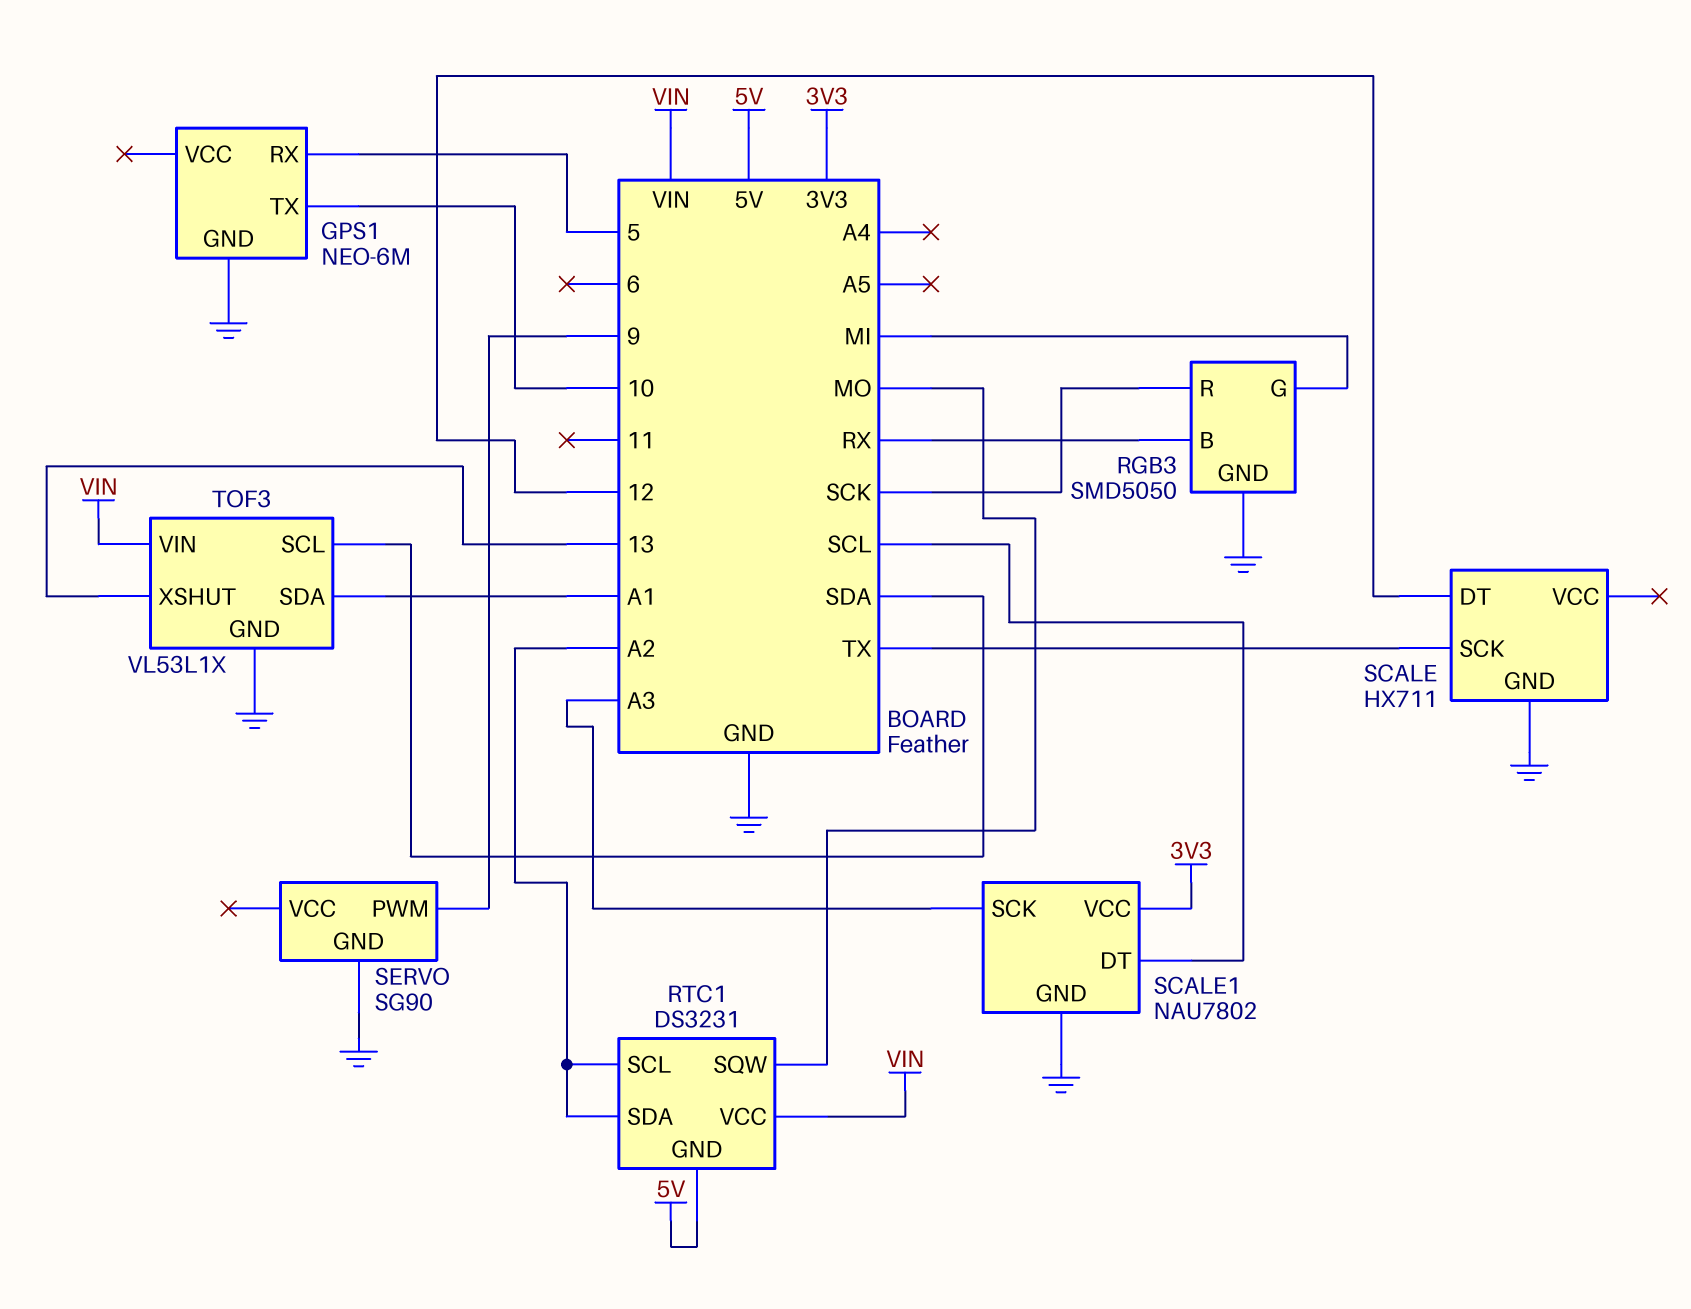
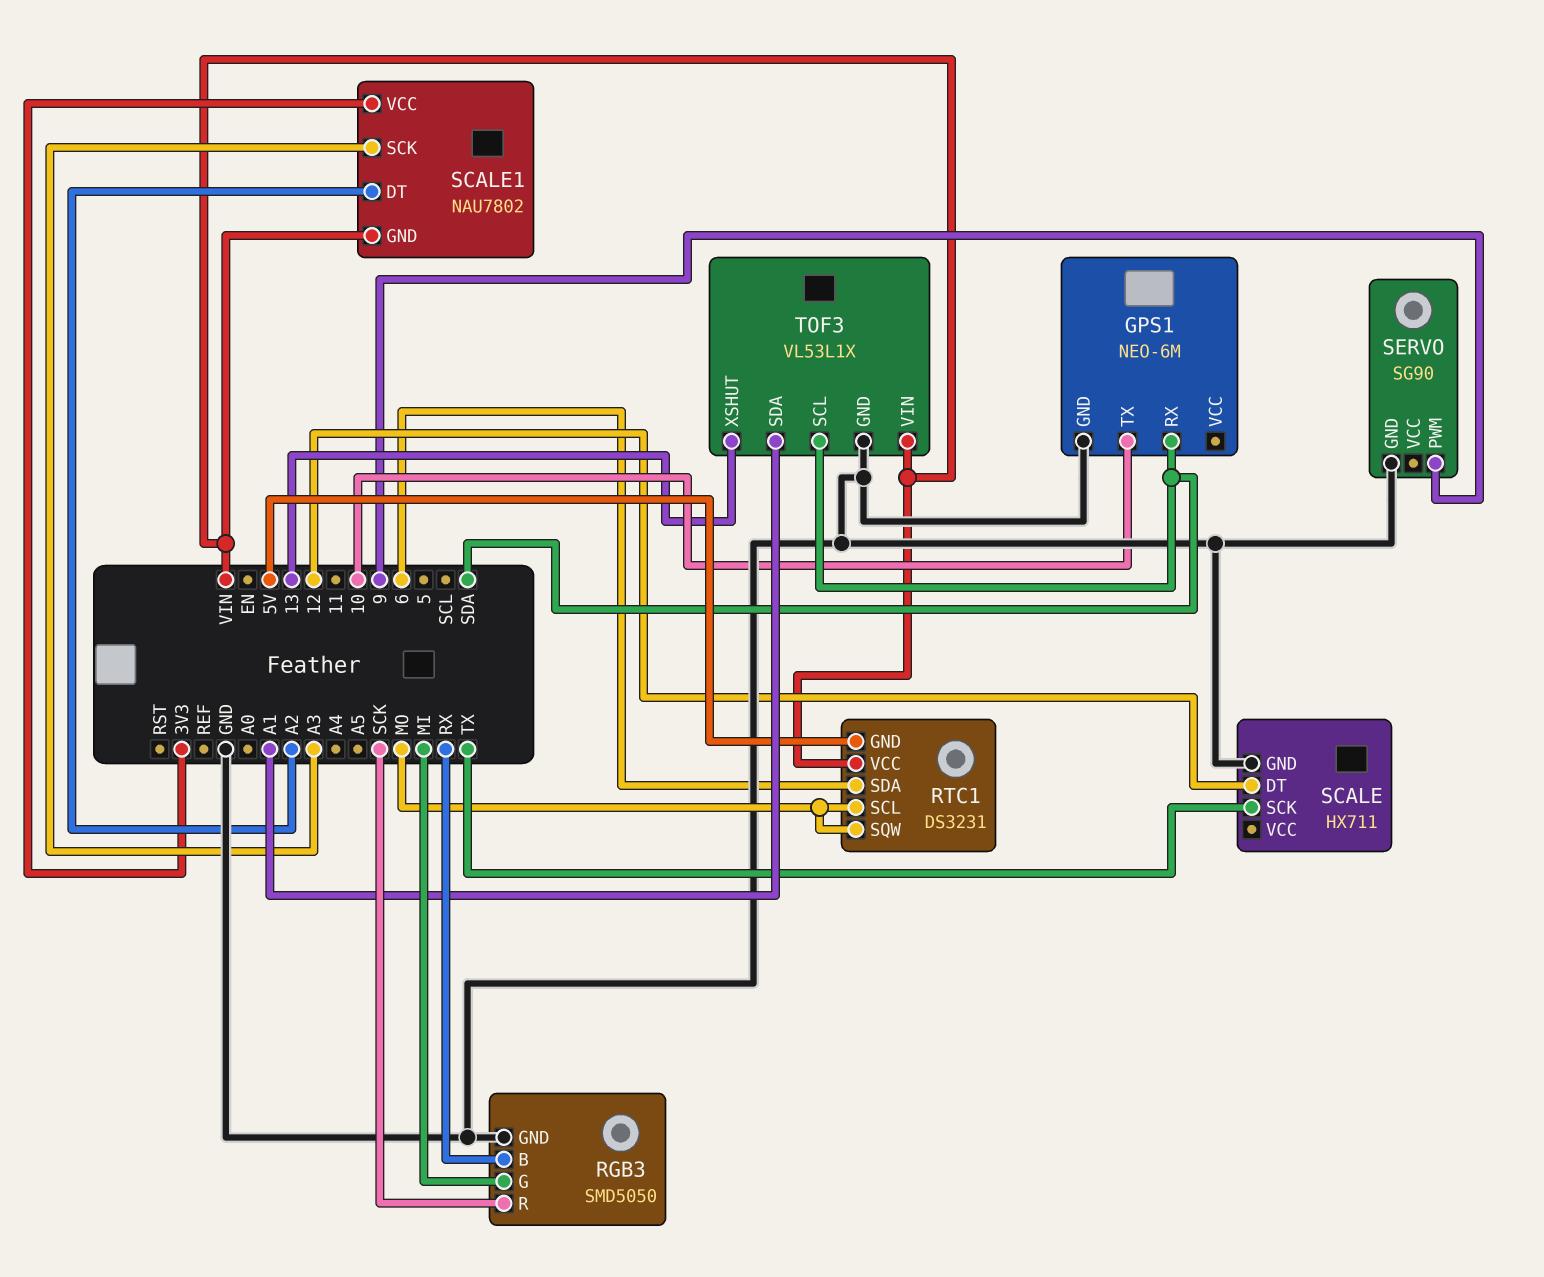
GPS1 pin RX: 5 -> SDA
RTC1 pin SCL: A2 -> MO
RTC1 pin SDA: A2 -> 6
SCALE1 pin DT: SCL -> A2
SCALE1 pin GND: GND -> VIN

